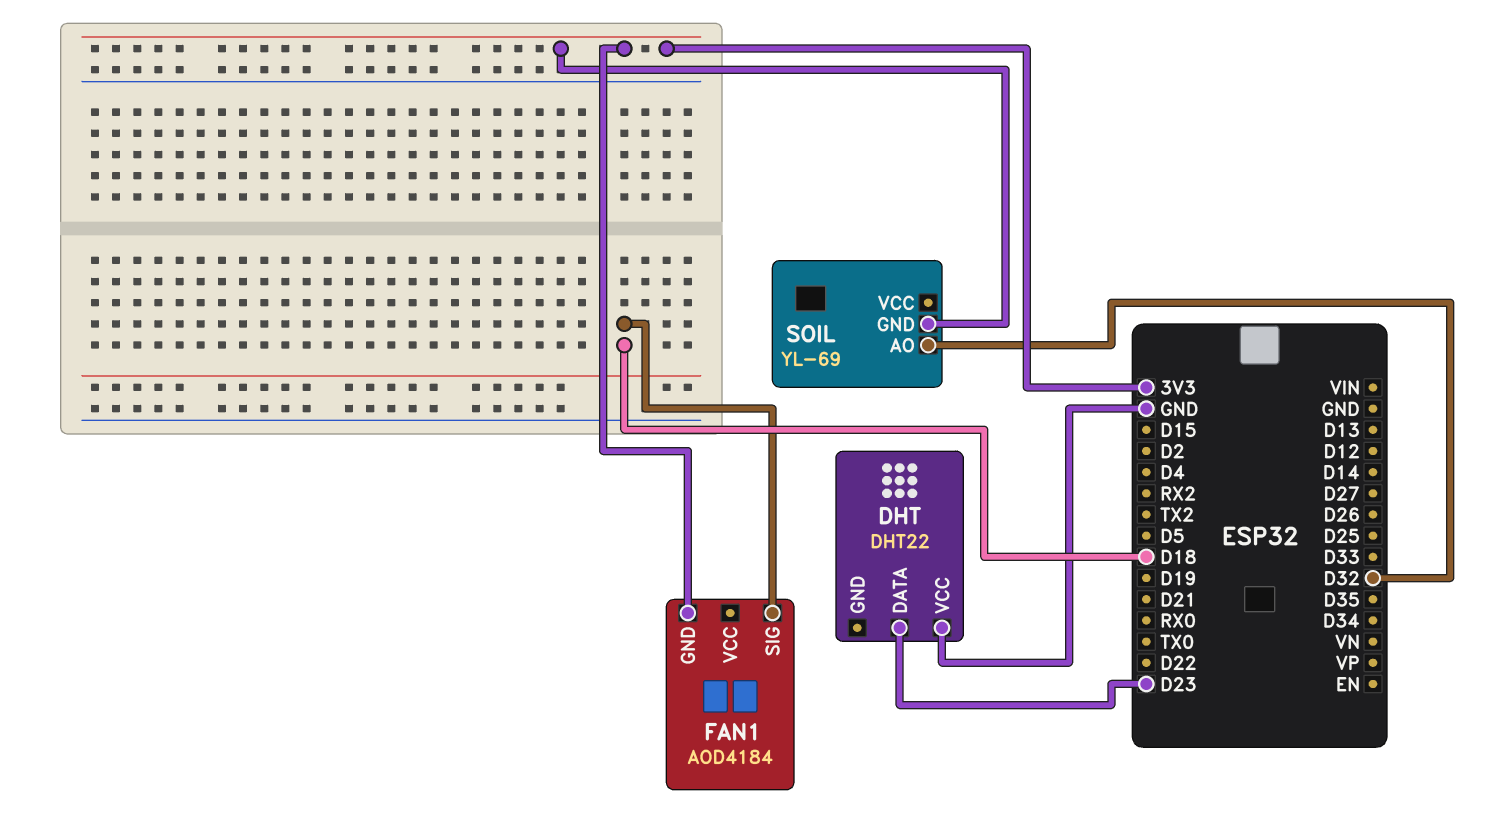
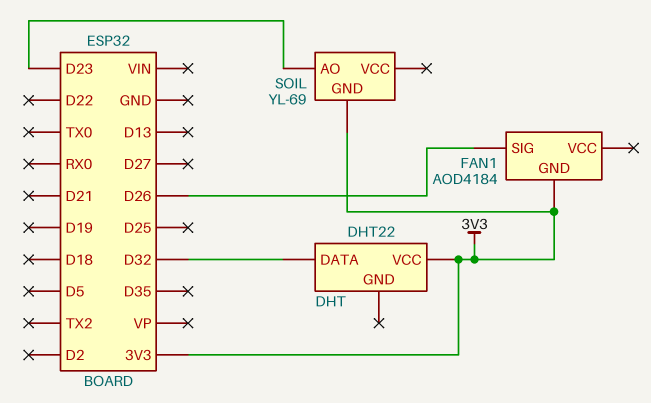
DHT pin DATA: D23 -> D32
DHT pin VCC: GND -> 3V3
FAN1 pin SIG: D18 -> D26
SOIL pin AO: D32 -> D23

